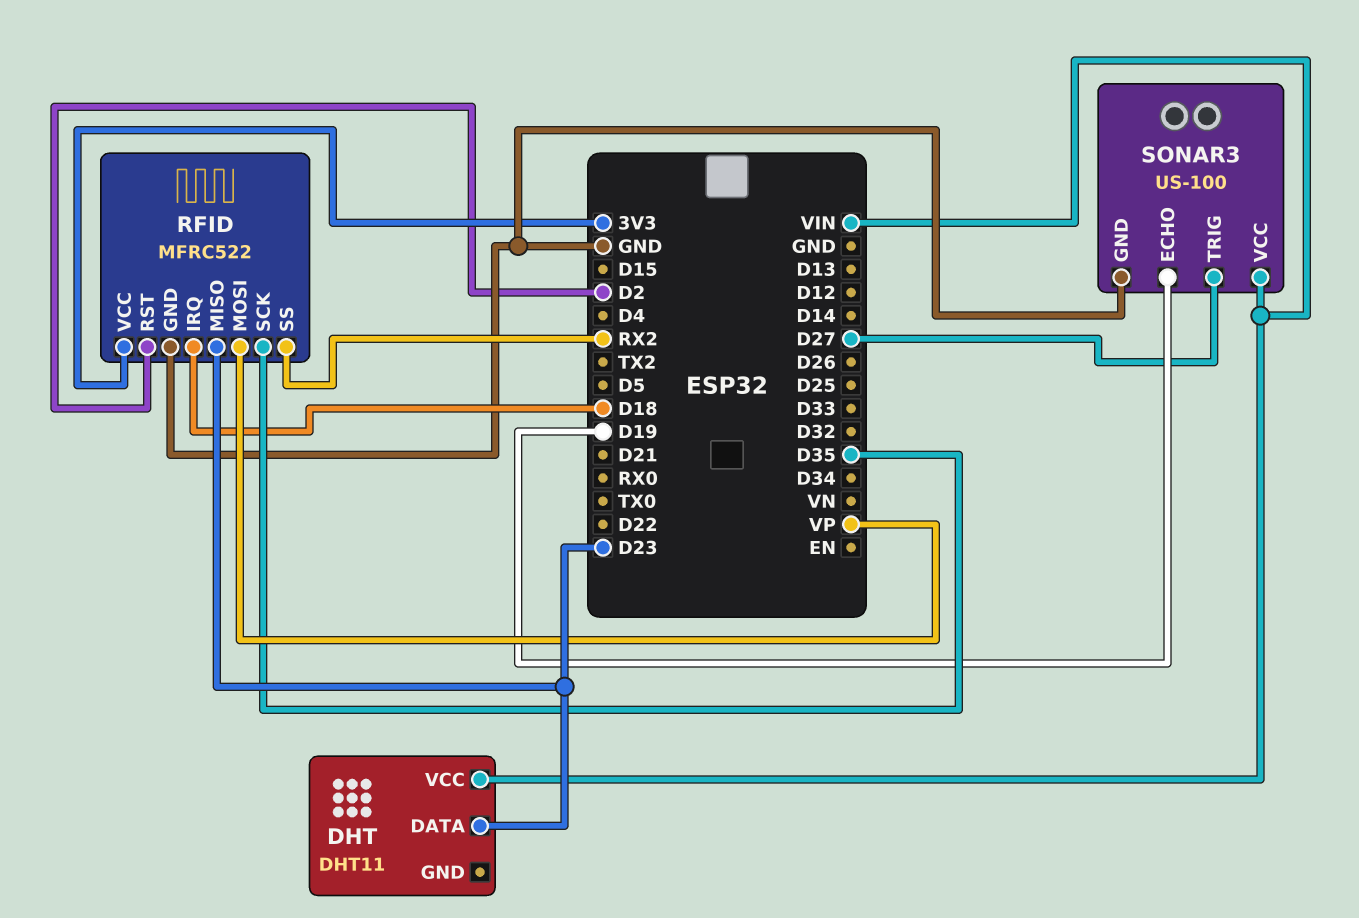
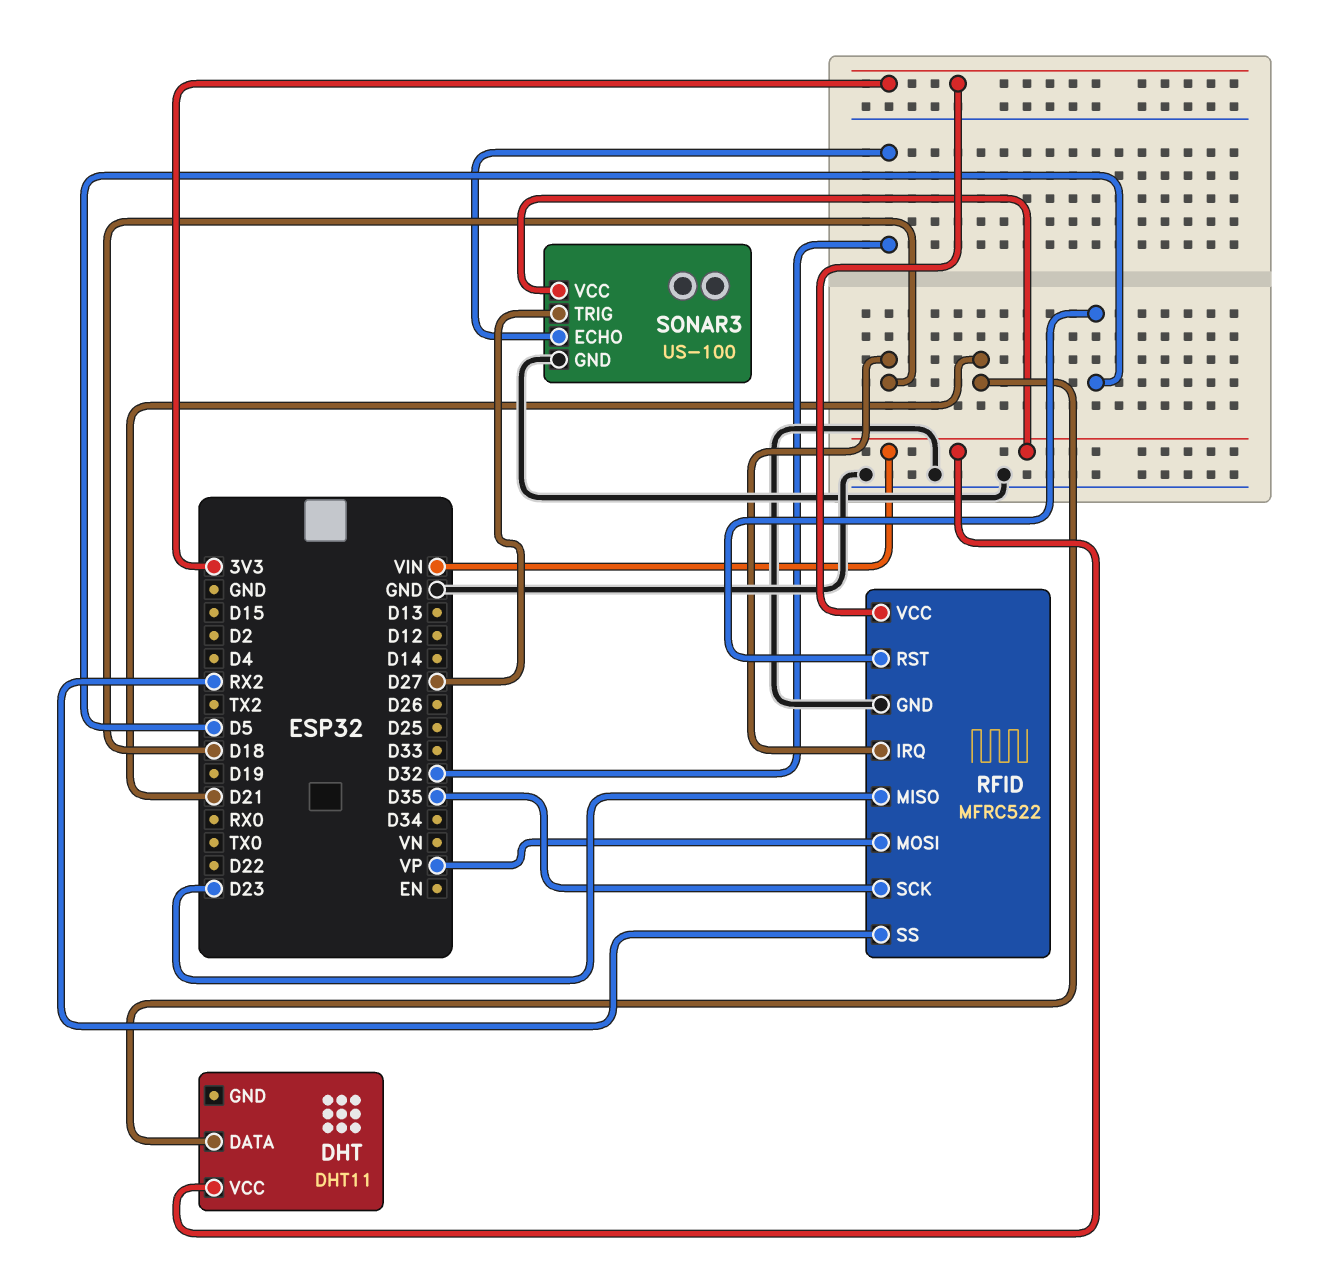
DHT pin DATA: D23 -> D21
RFID pin RST: D2 -> D5
SONAR3 pin ECHO: D19 -> D32

